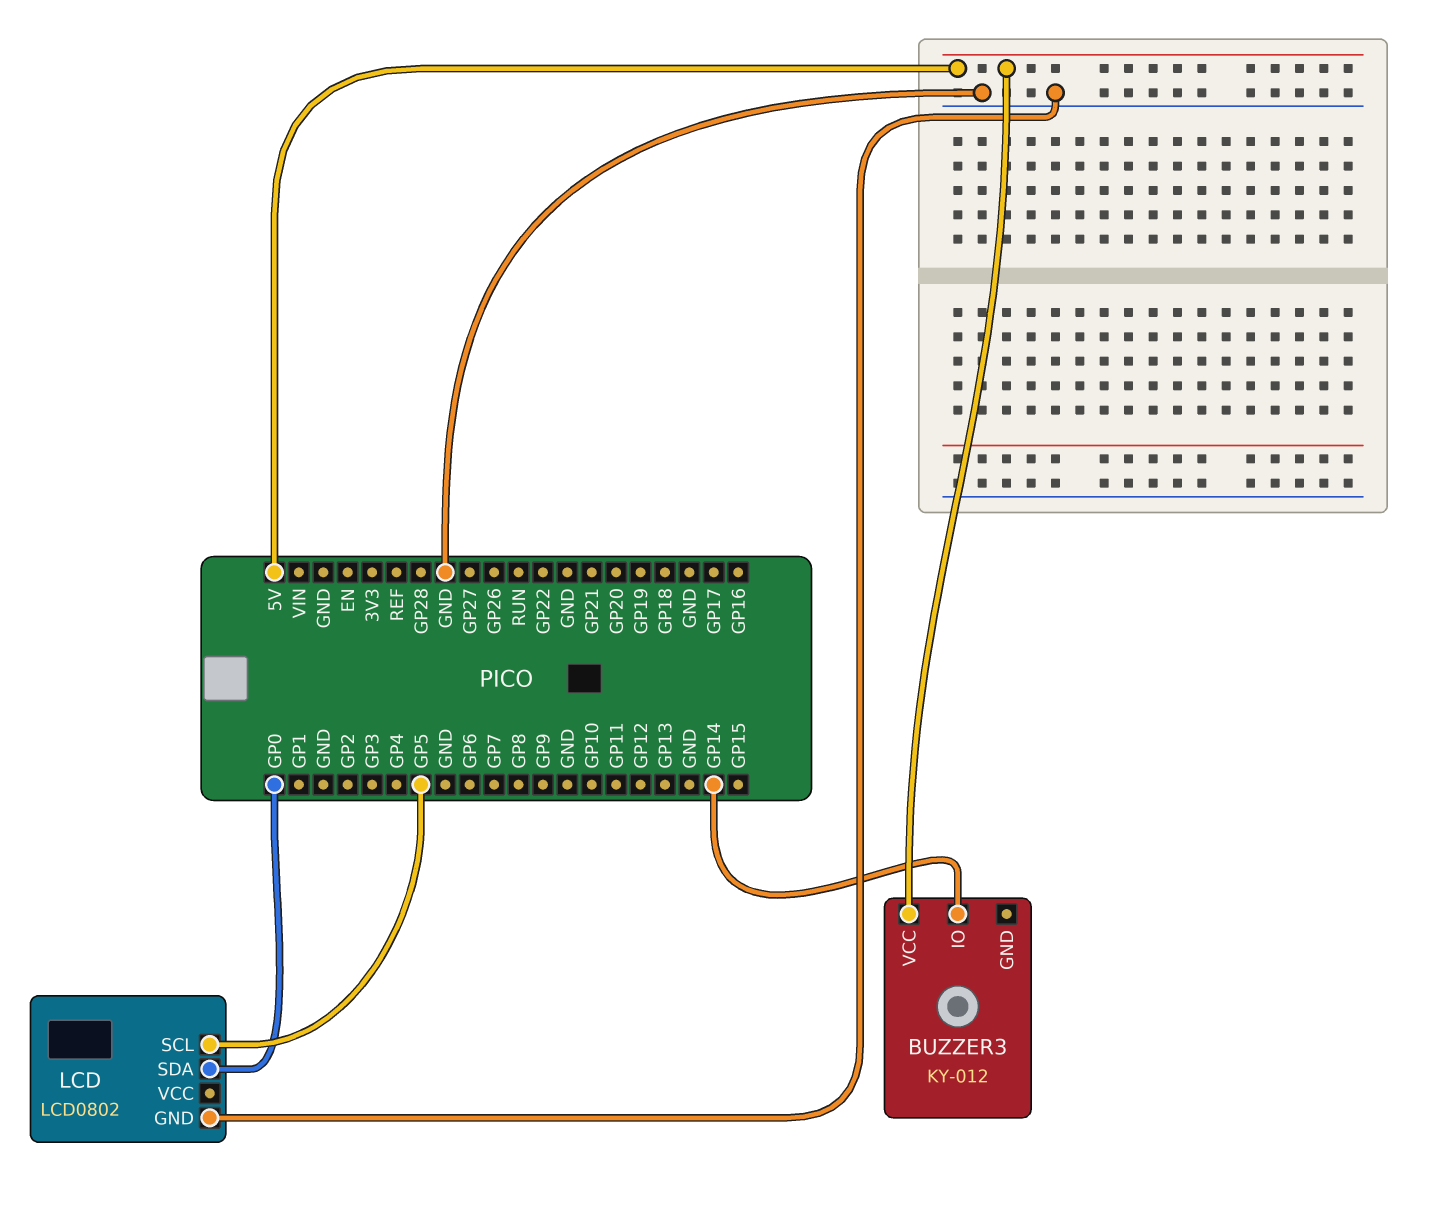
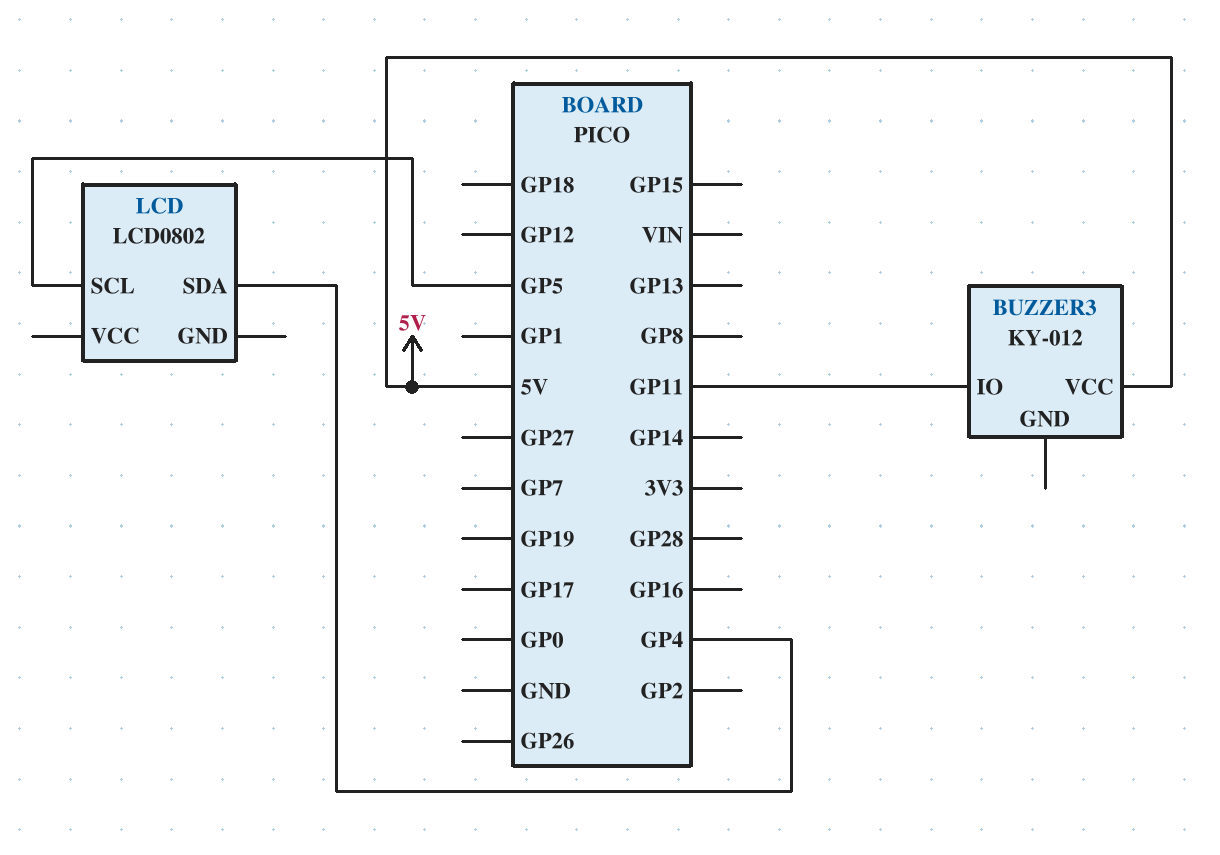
BUZZER3 pin IO: GP14 -> GP11
LCD pin GND: GND -> none
LCD pin SDA: GP0 -> GP4

